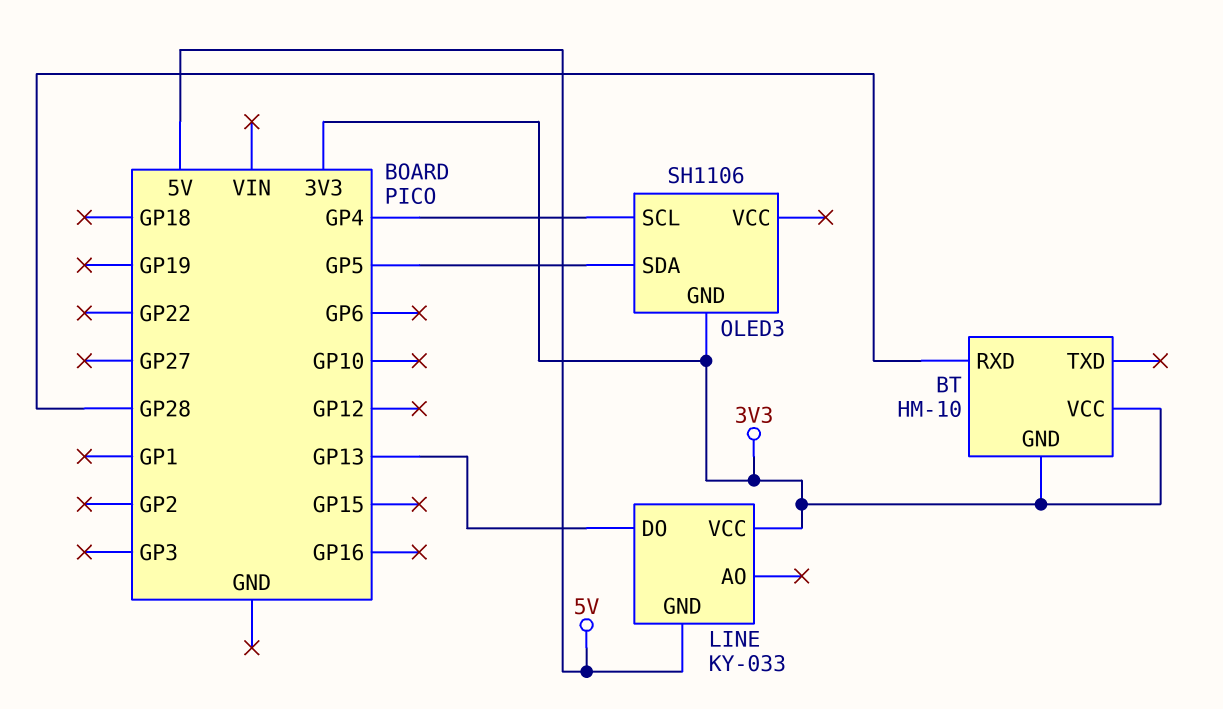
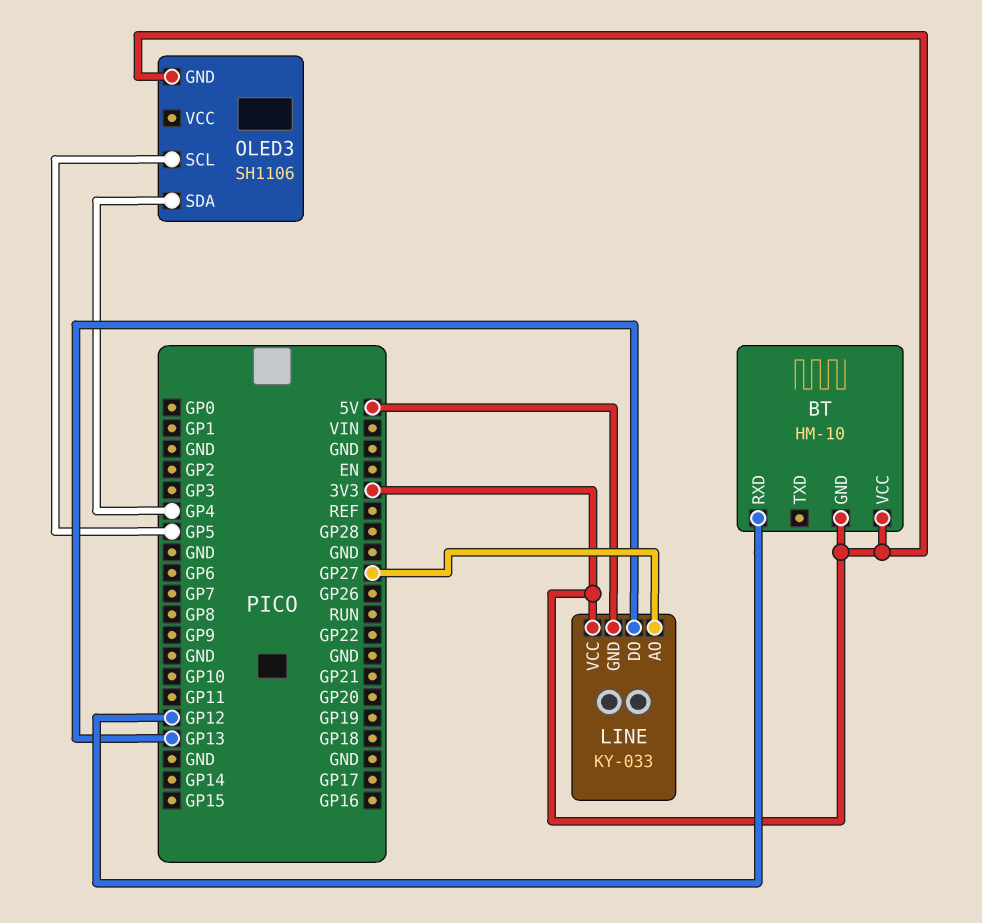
BT pin RXD: GP28 -> GP12
LINE pin AO: none -> GP27
OLED3 pin SCL: GP4 -> GP5
OLED3 pin SDA: GP5 -> GP4

